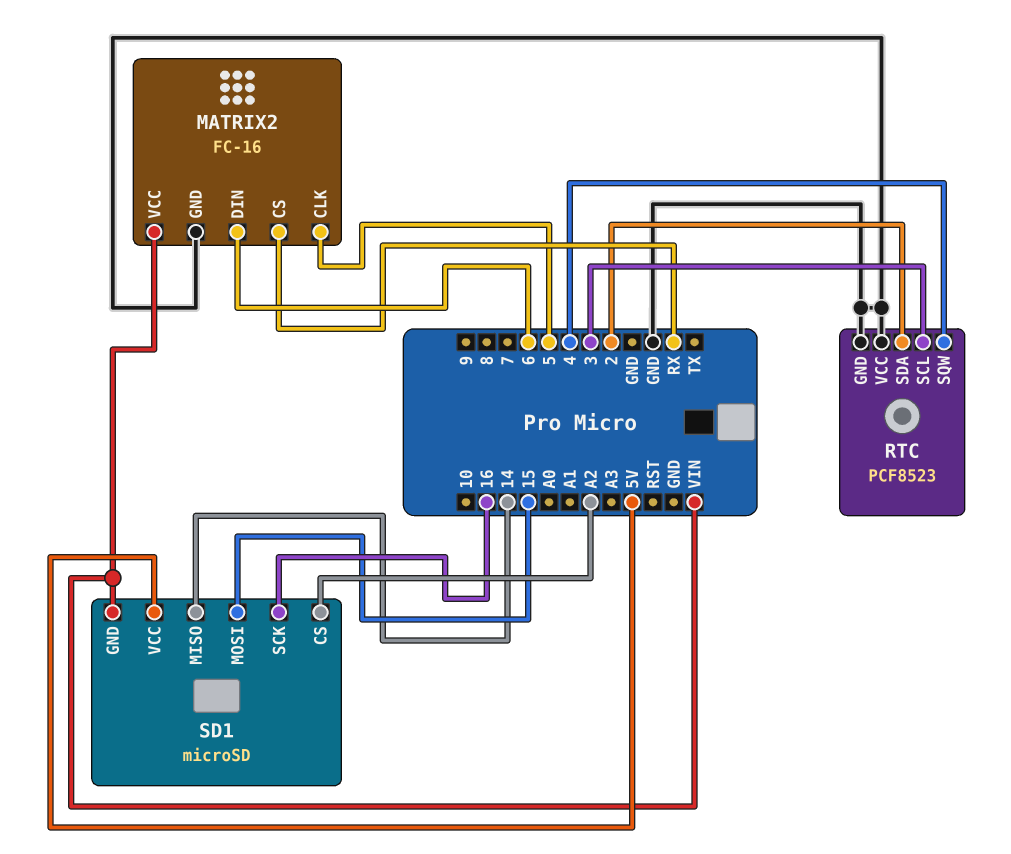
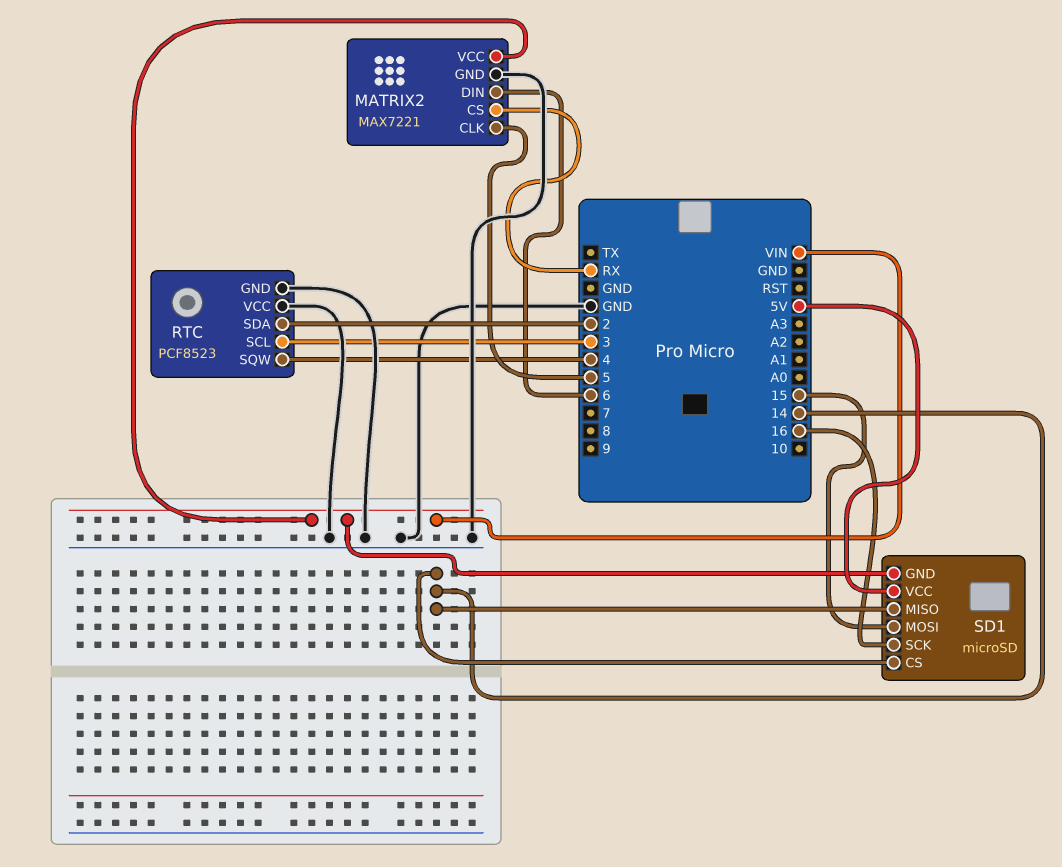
MATRIX2: FC-16 -> MAX7221
SD1 pin CS: A2 -> 14

